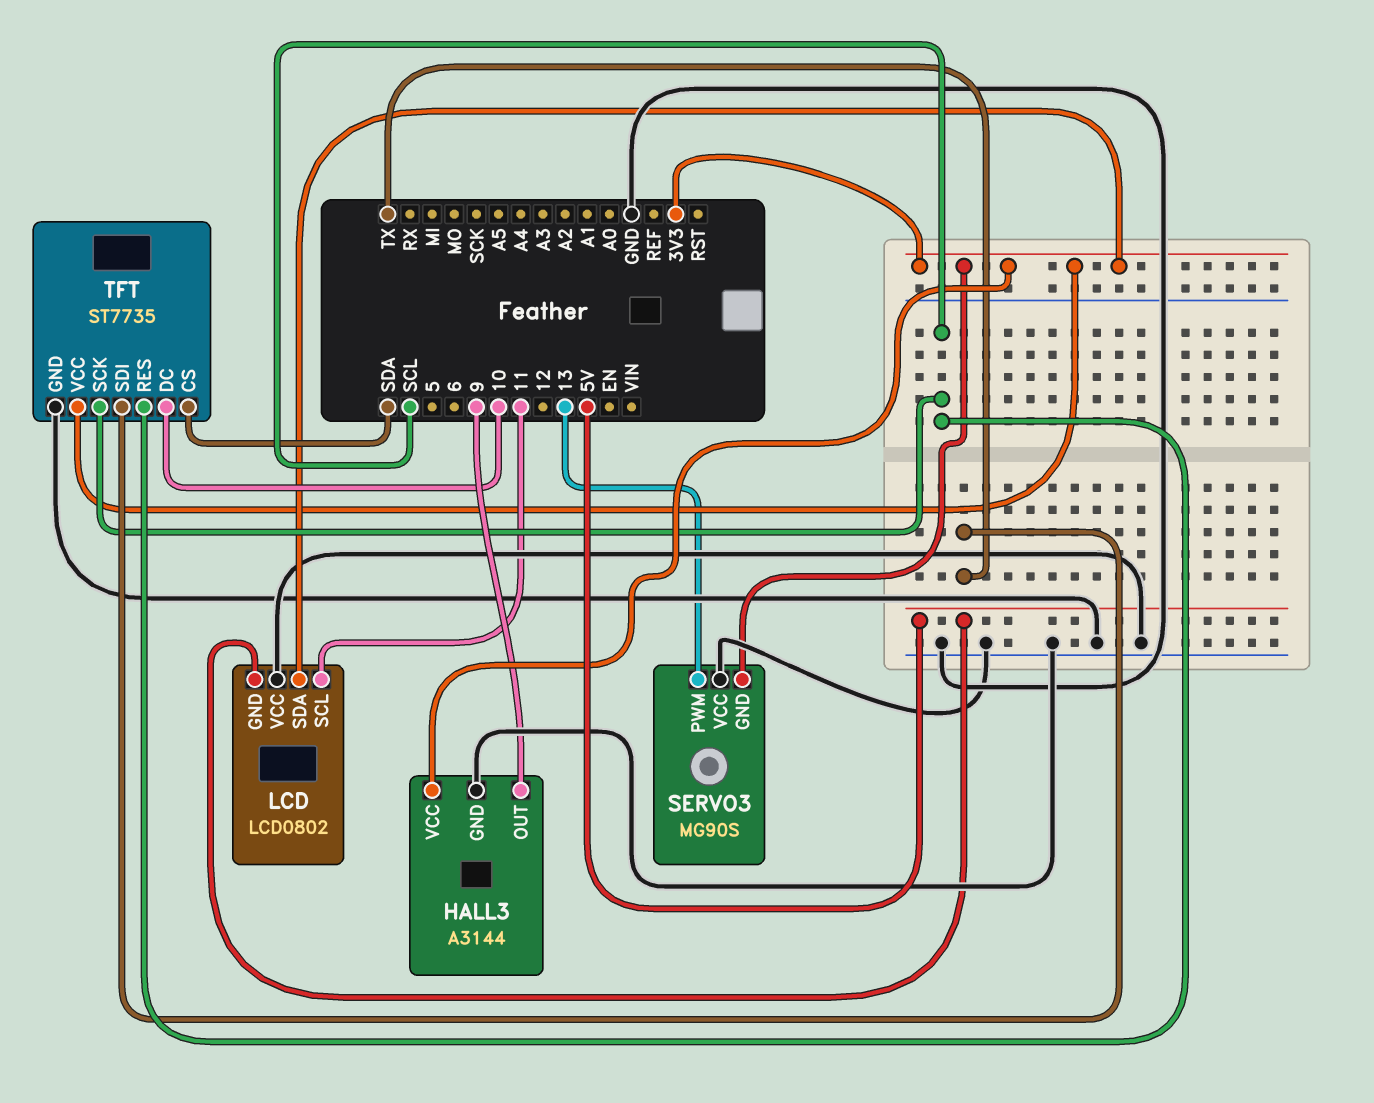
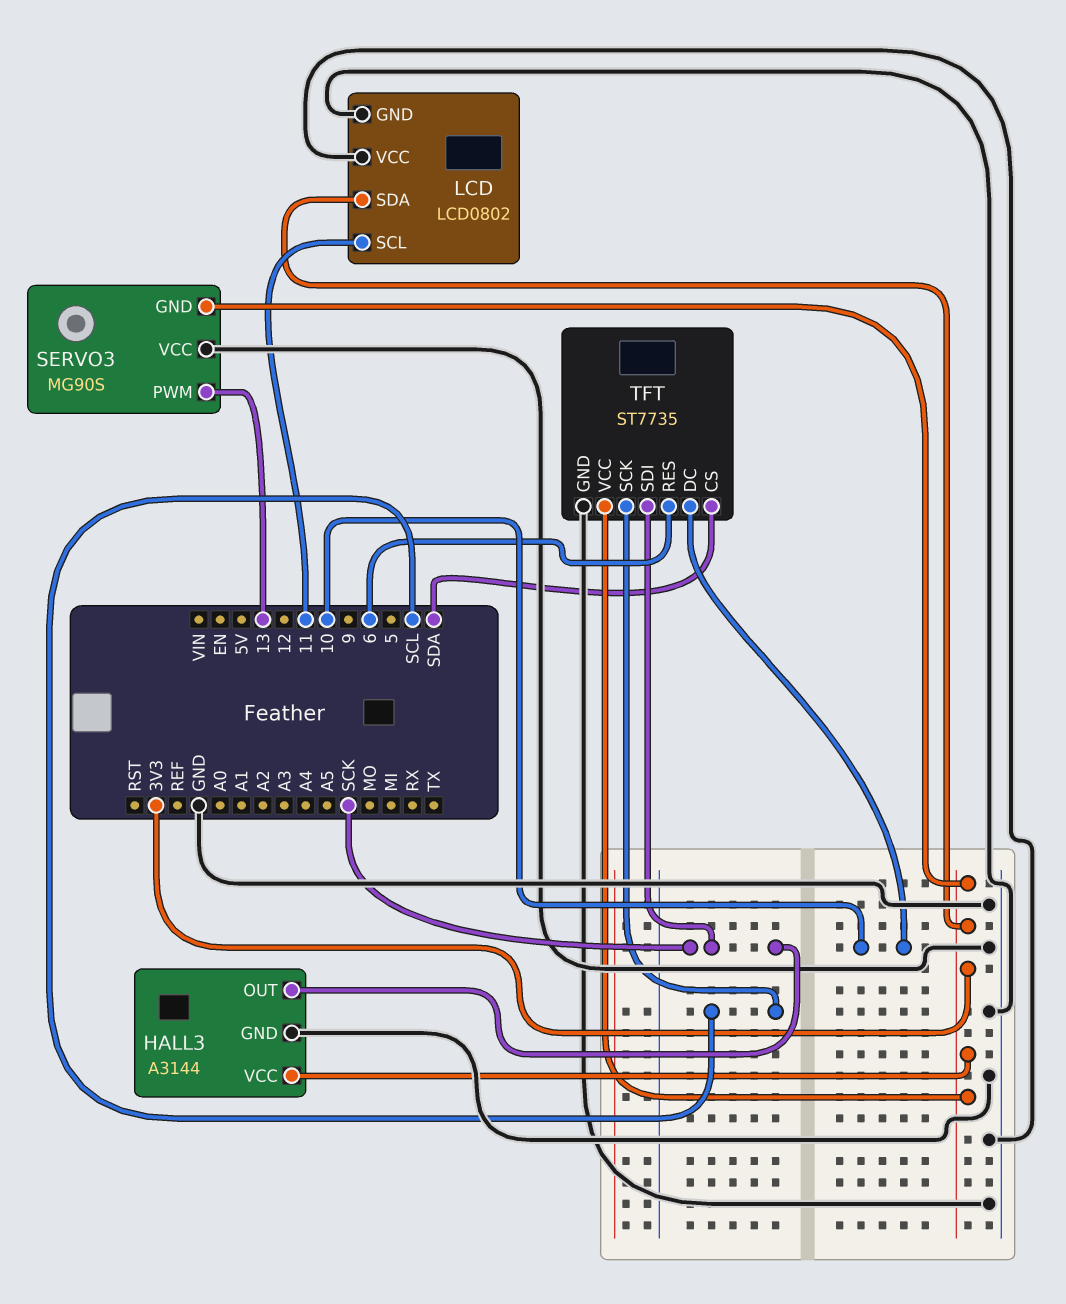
HALL3 pin OUT: 9 -> SCK
LCD pin GND: 5V -> GND
TFT pin RES: SCL -> 6
TFT pin SDI: TX -> SCK

